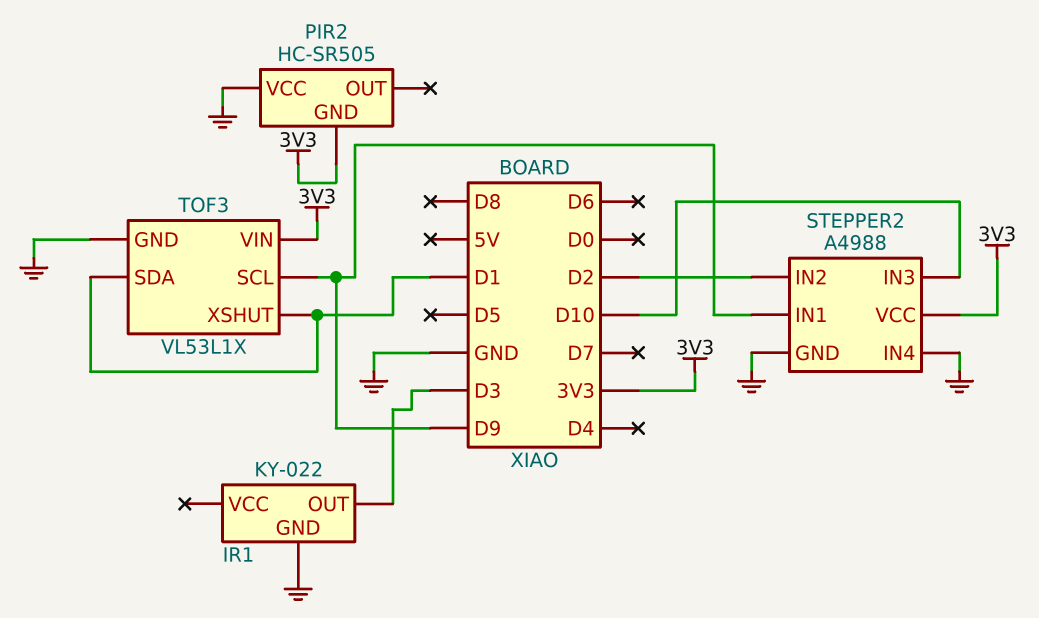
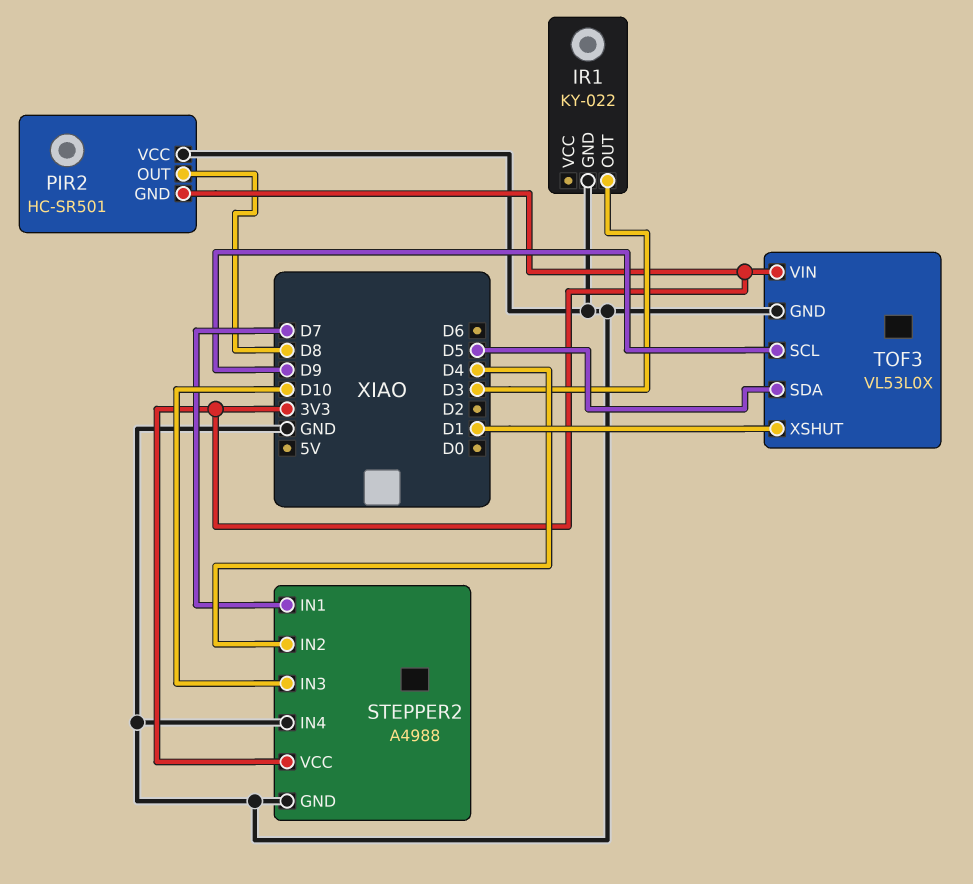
PIR2: HC-SR505 -> HC-SR501
PIR2 pin OUT: none -> D8
STEPPER2 pin IN1: D9 -> D7
STEPPER2 pin IN2: D2 -> D4
TOF3: VL53L1X -> VL53L0X
TOF3 pin SDA: D1 -> D5

